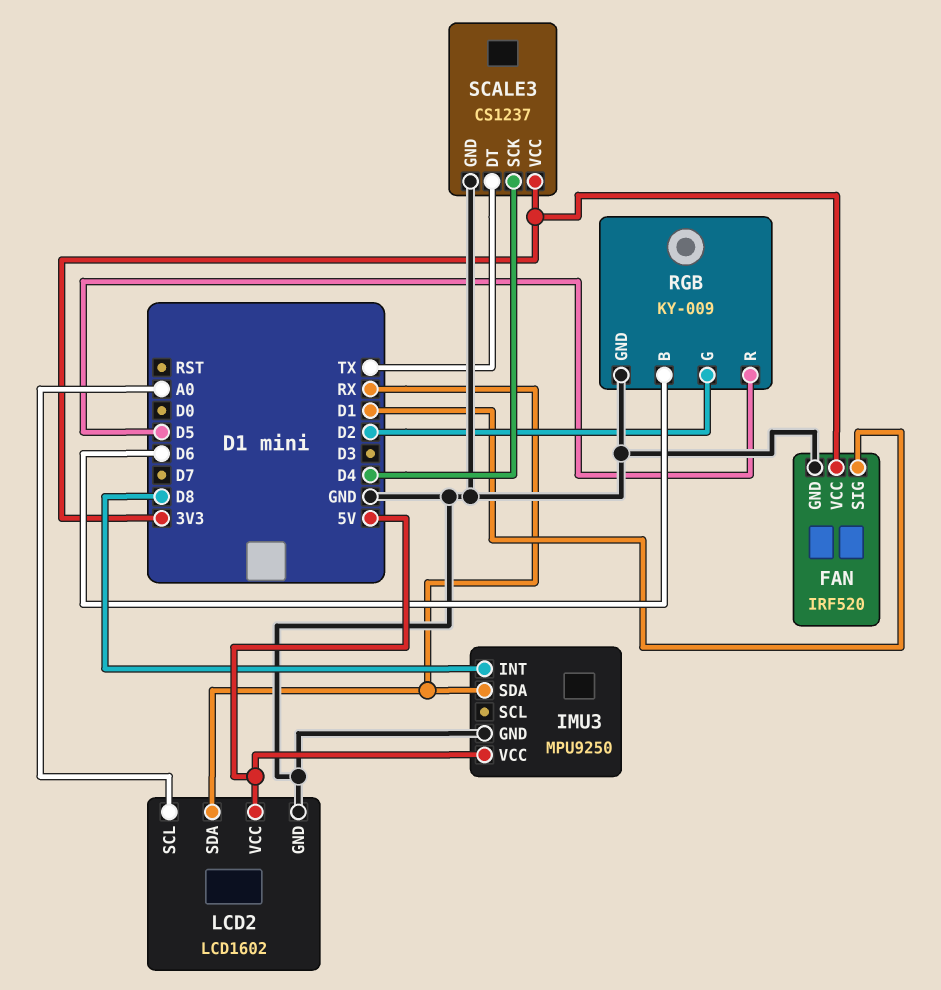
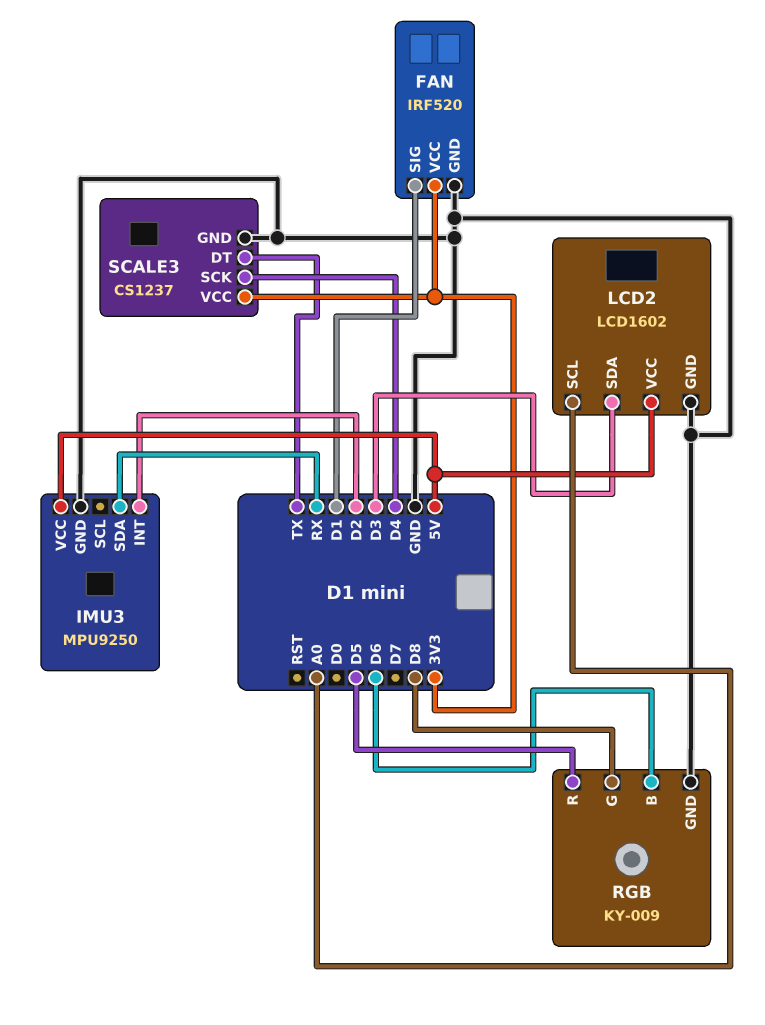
IMU3 pin INT: D8 -> D2
LCD2 pin SDA: RX -> D3
RGB pin G: D2 -> D8

